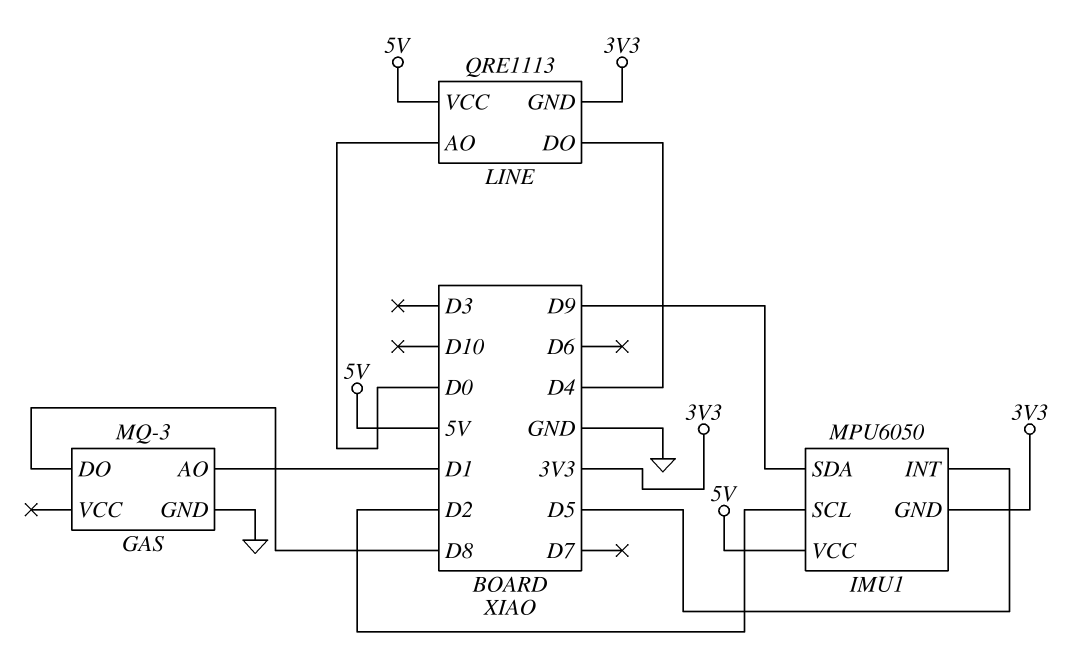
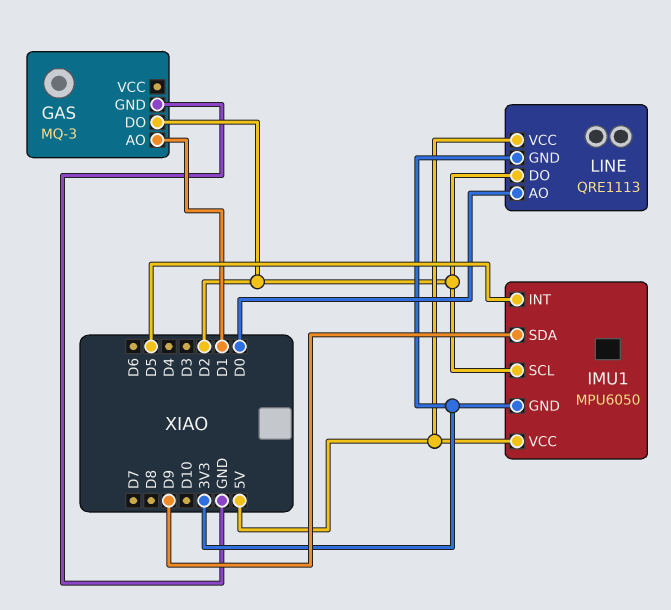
GAS pin DO: D8 -> D2
LINE pin DO: D4 -> D2

